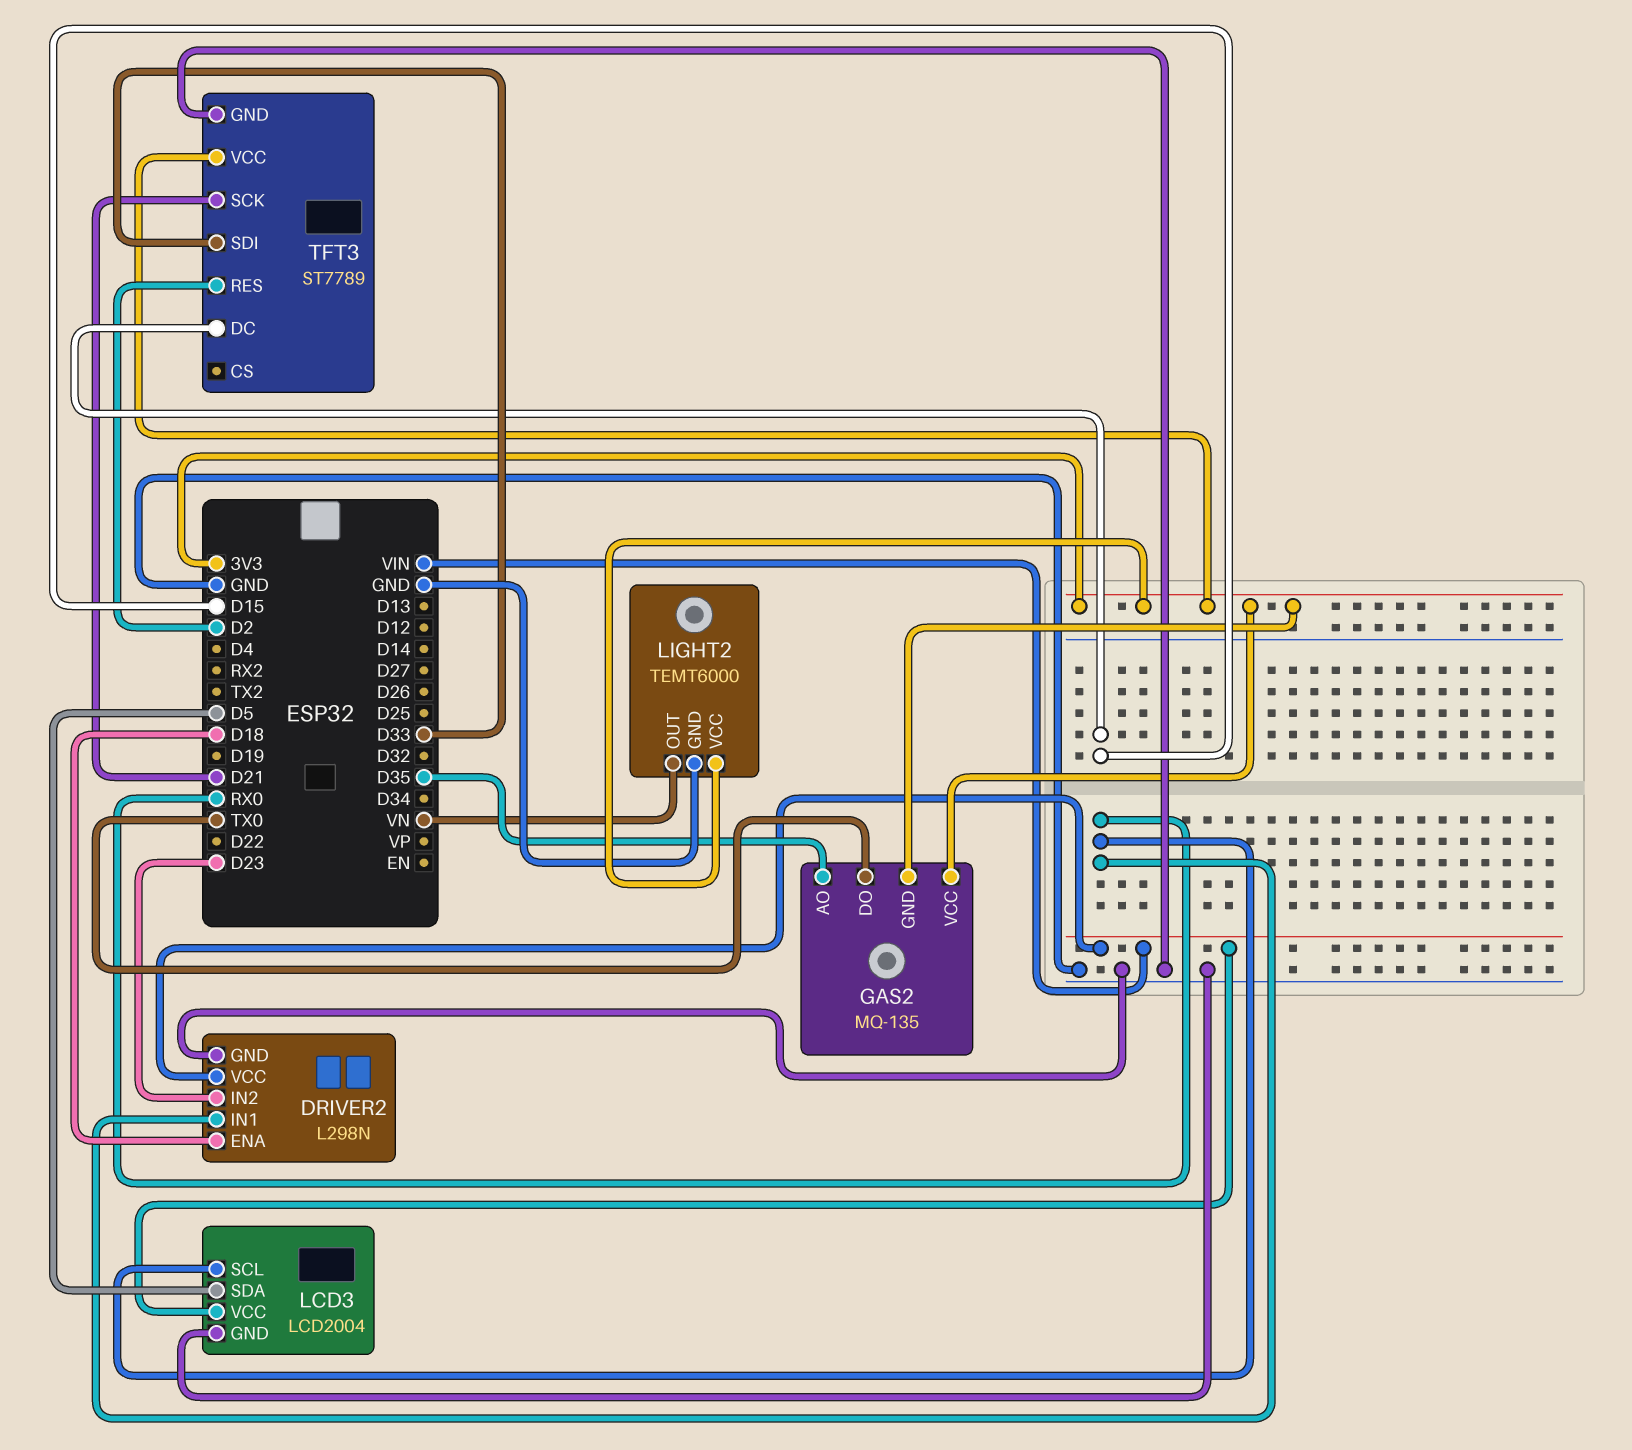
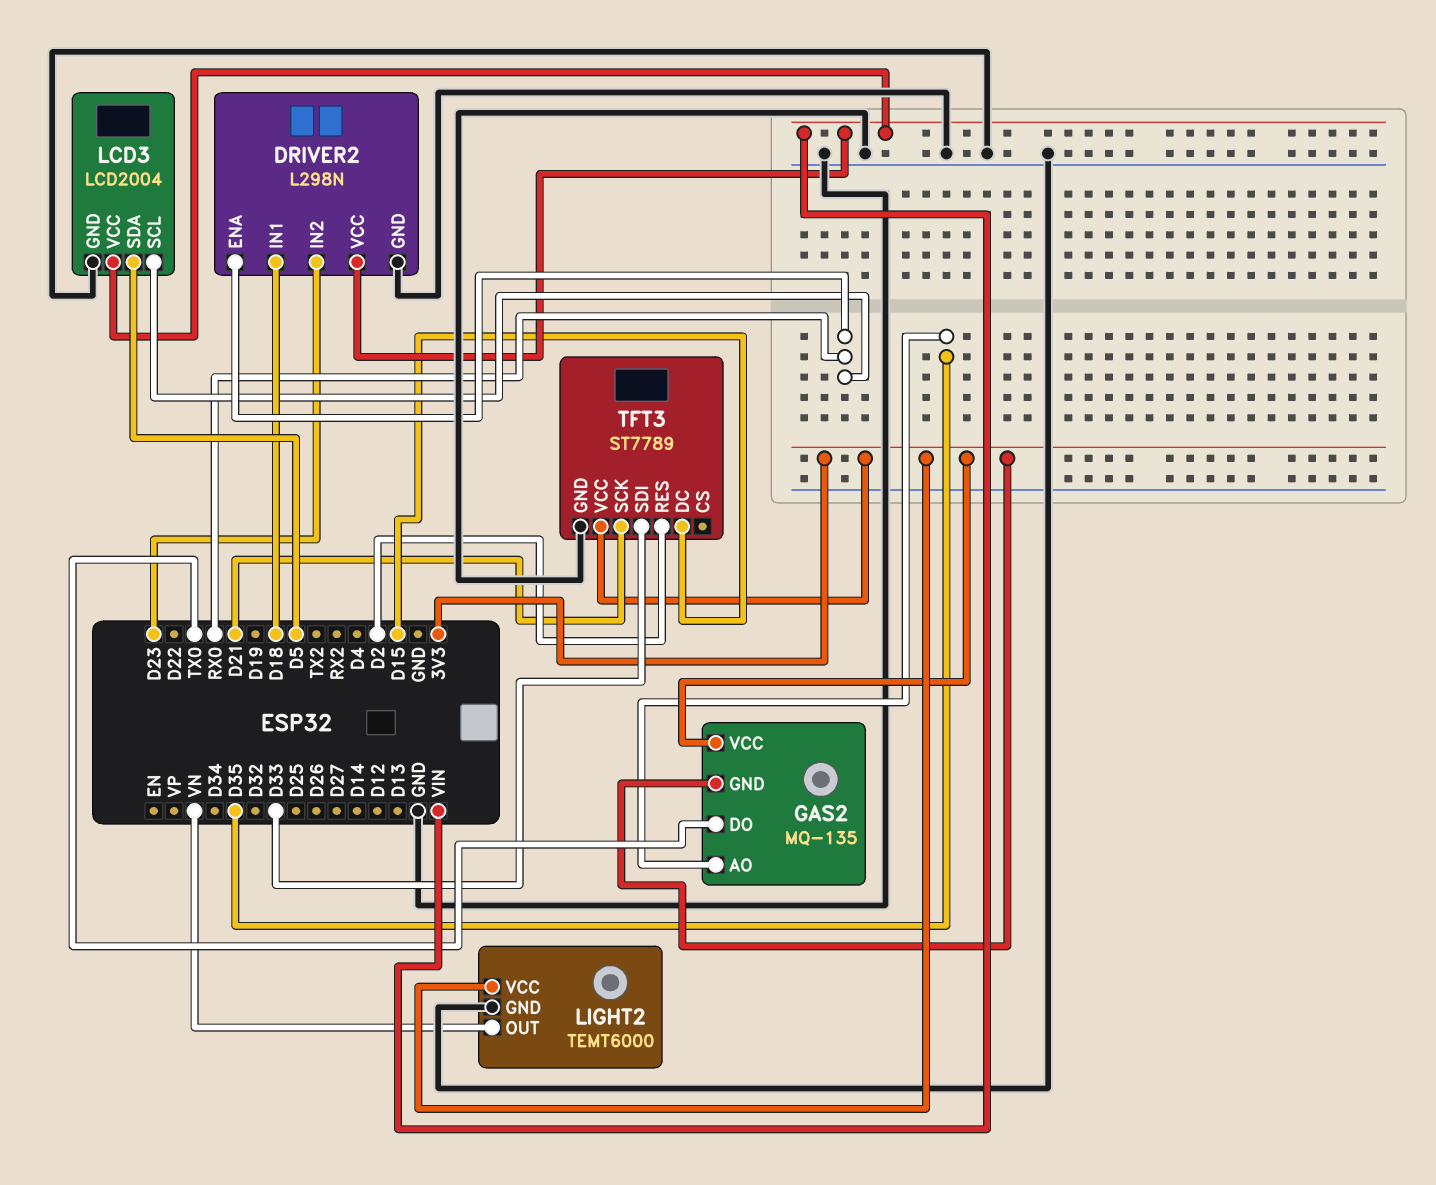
DRIVER2 pin ENA: D18 -> RX0
DRIVER2 pin IN1: RX0 -> D18

